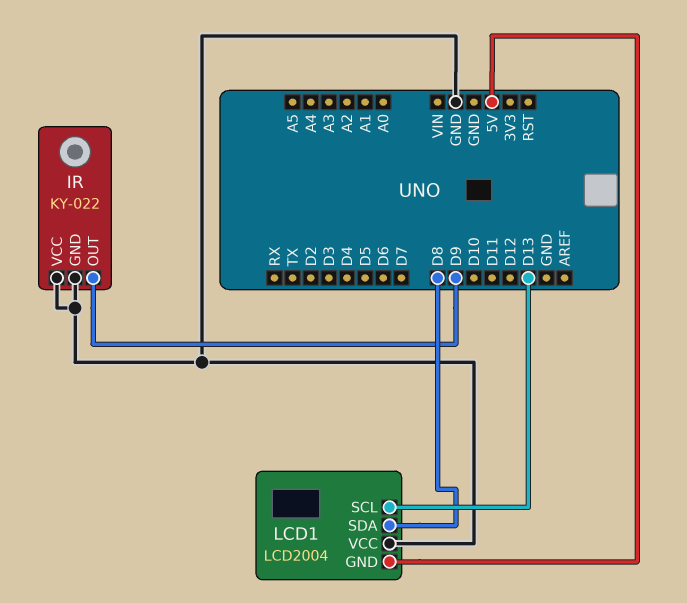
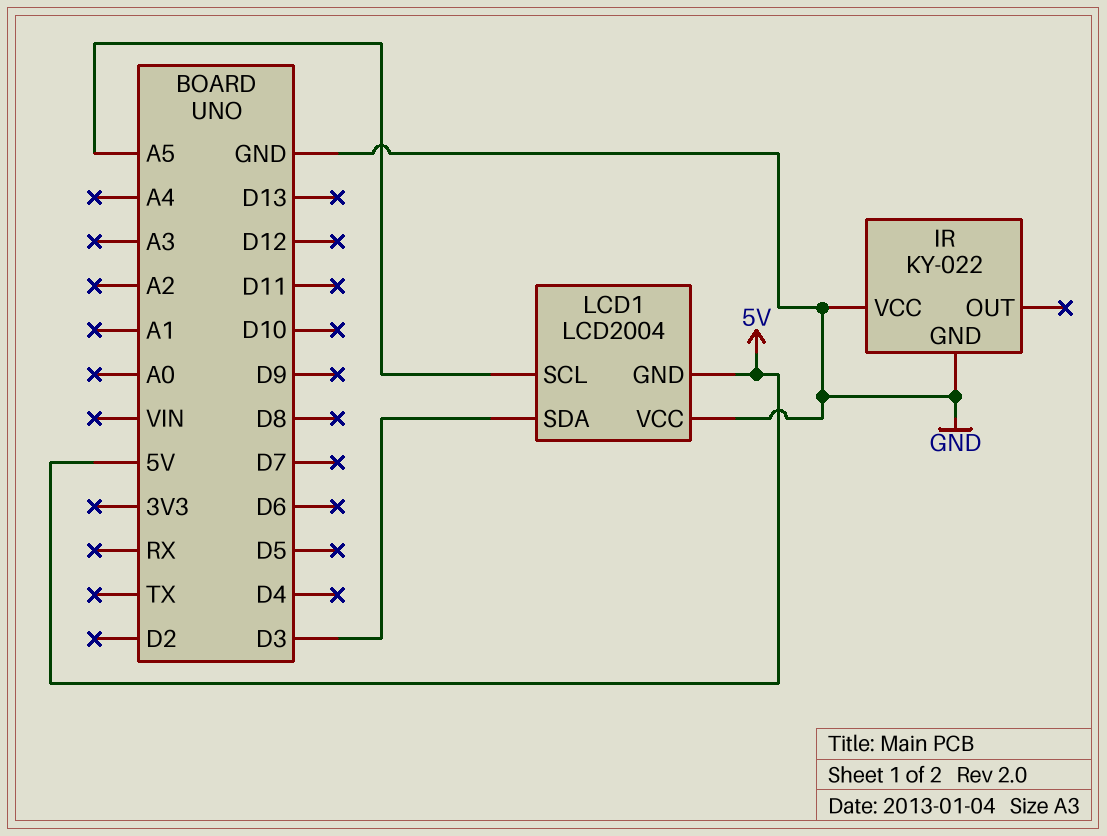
IR pin OUT: D9 -> none
LCD1 pin SCL: D13 -> A5
LCD1 pin SDA: D8 -> D3

